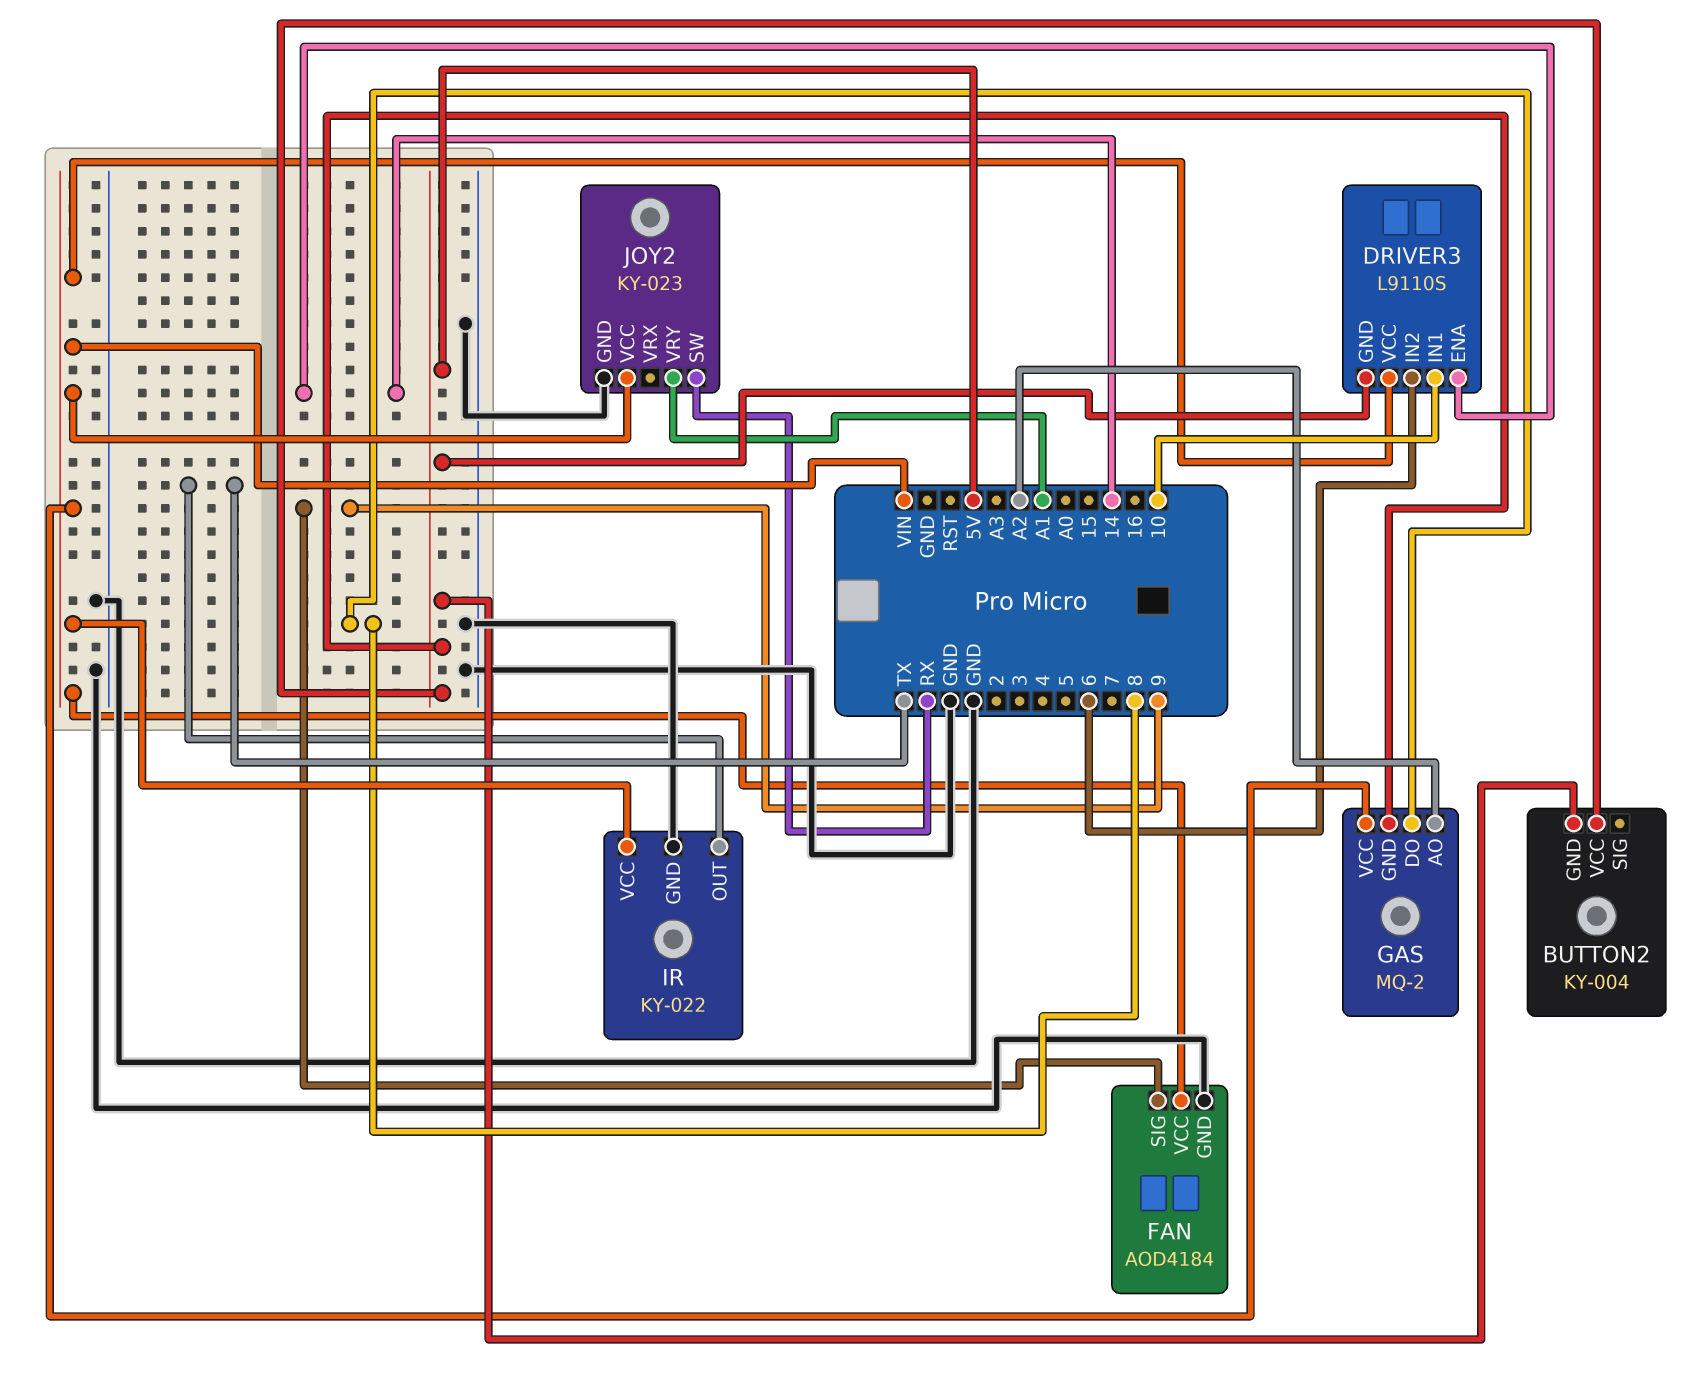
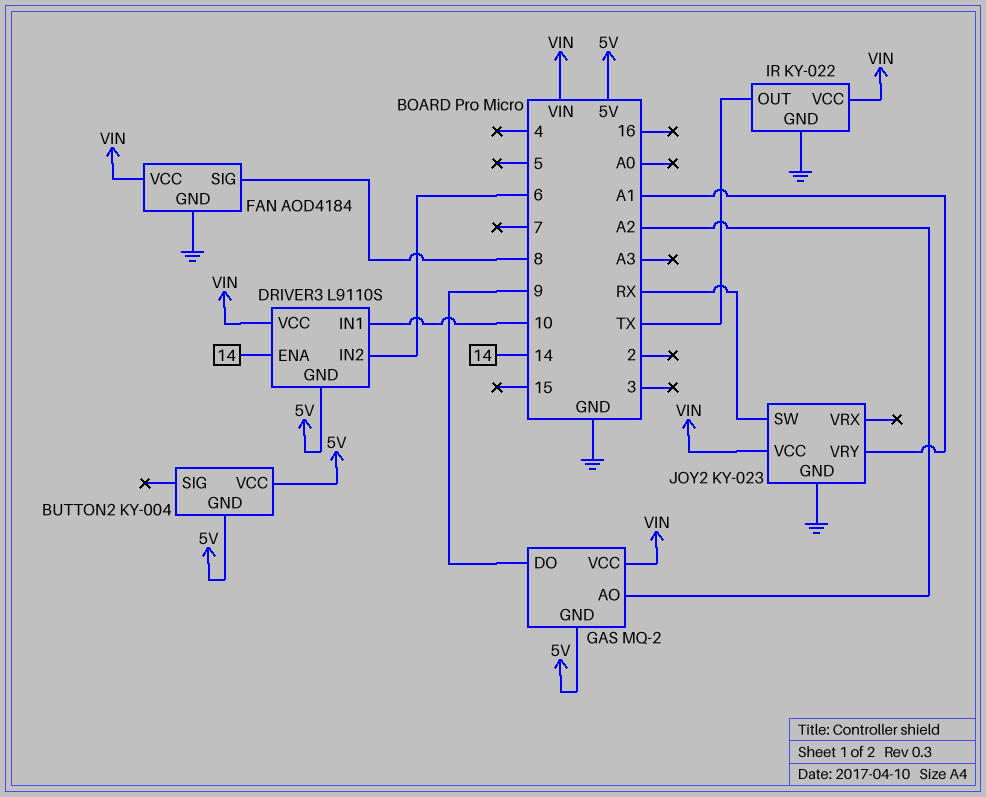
FAN pin SIG: 9 -> 8
GAS pin DO: 8 -> 9

